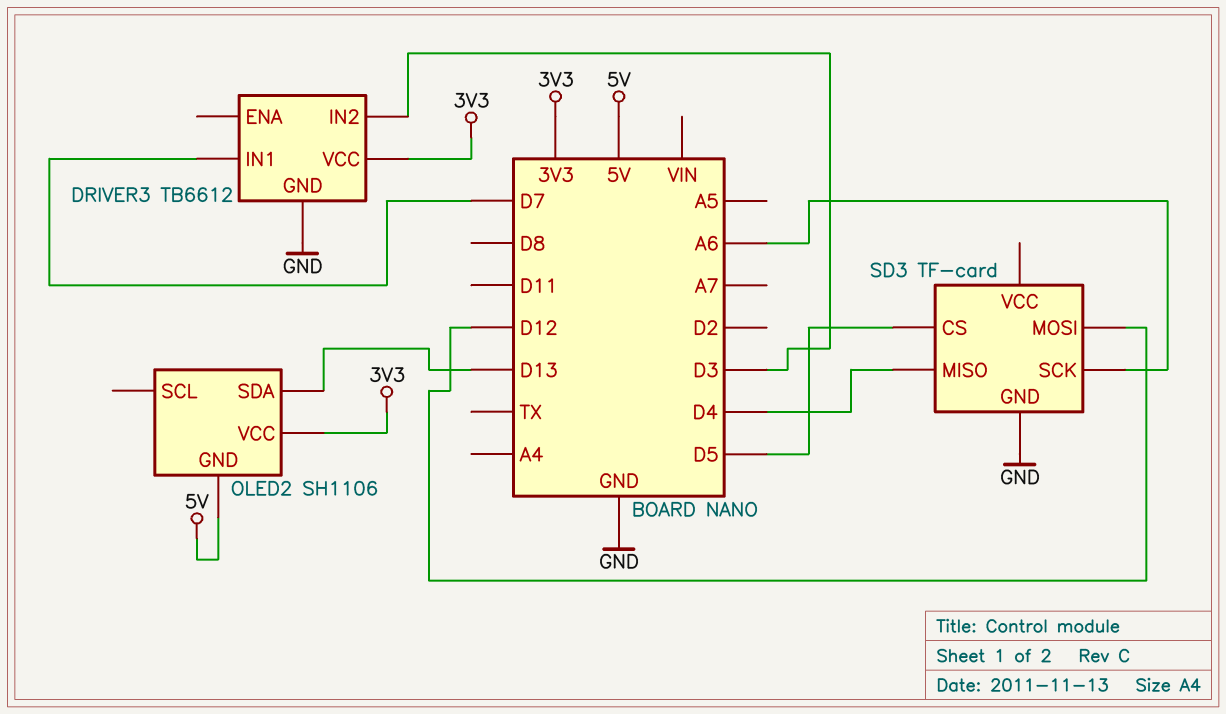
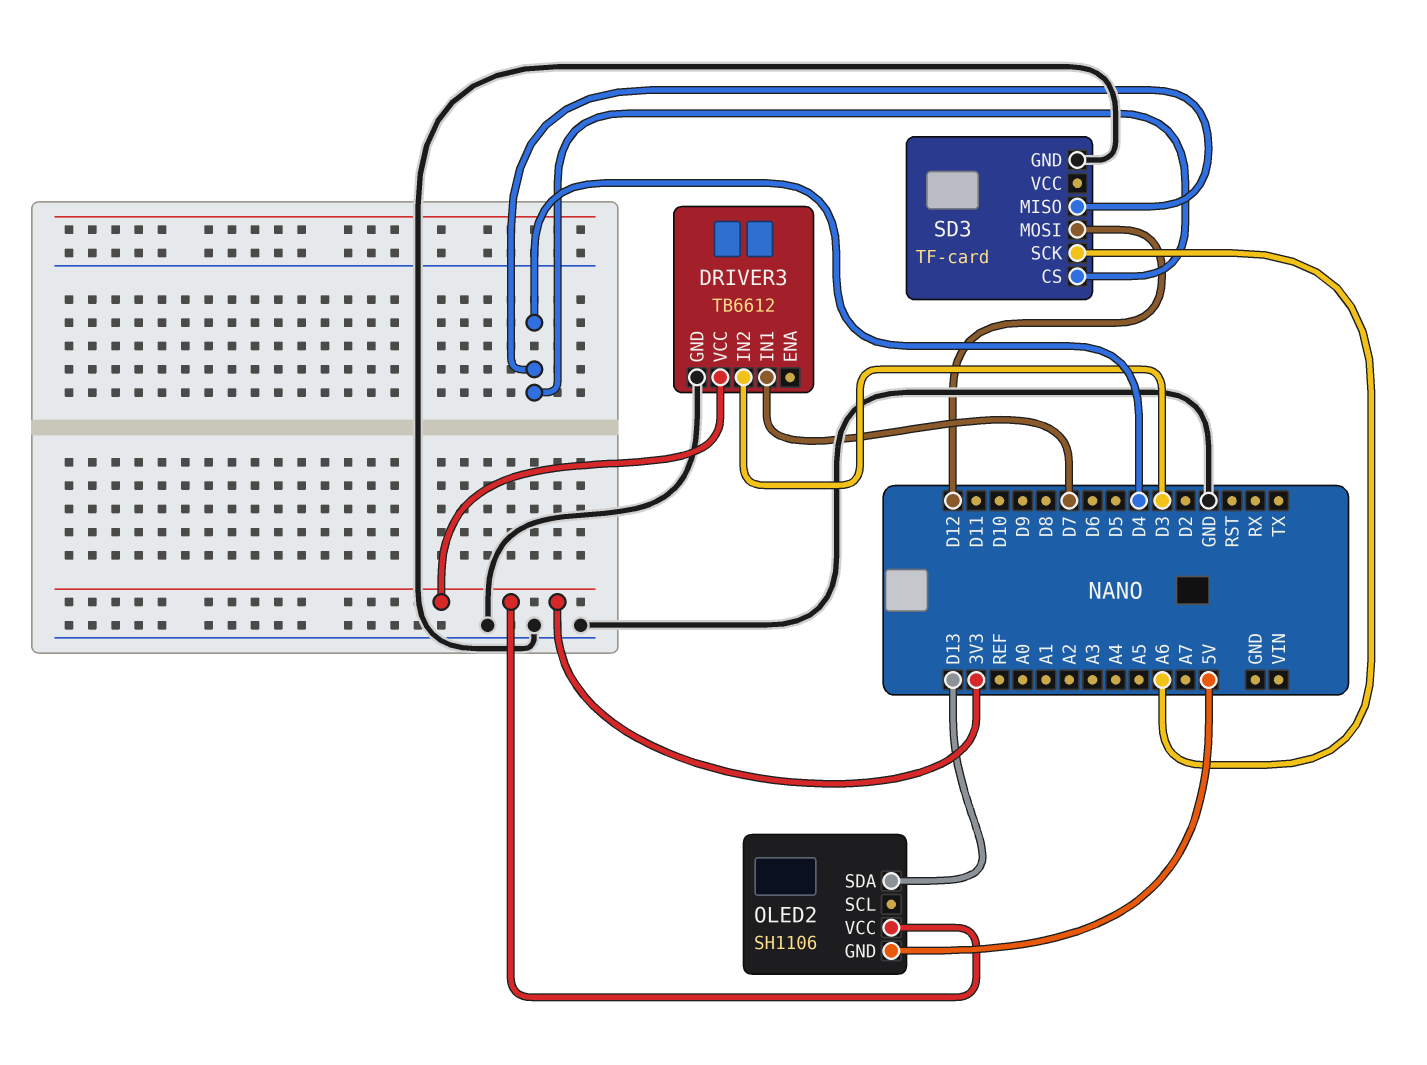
SD3 pin CS: D5 -> D4

